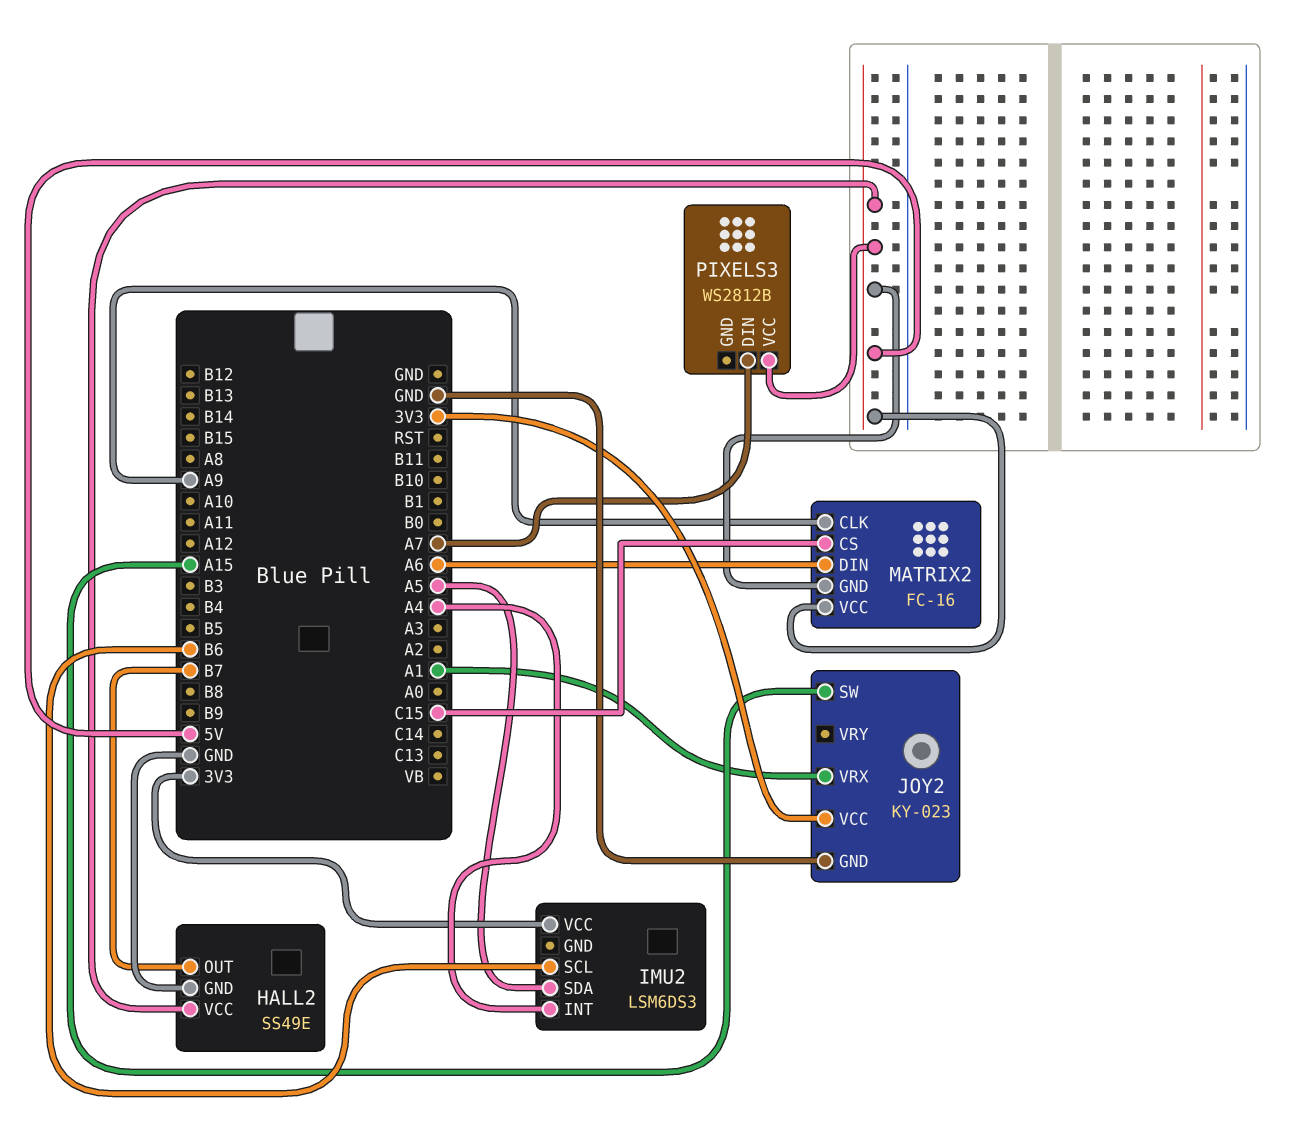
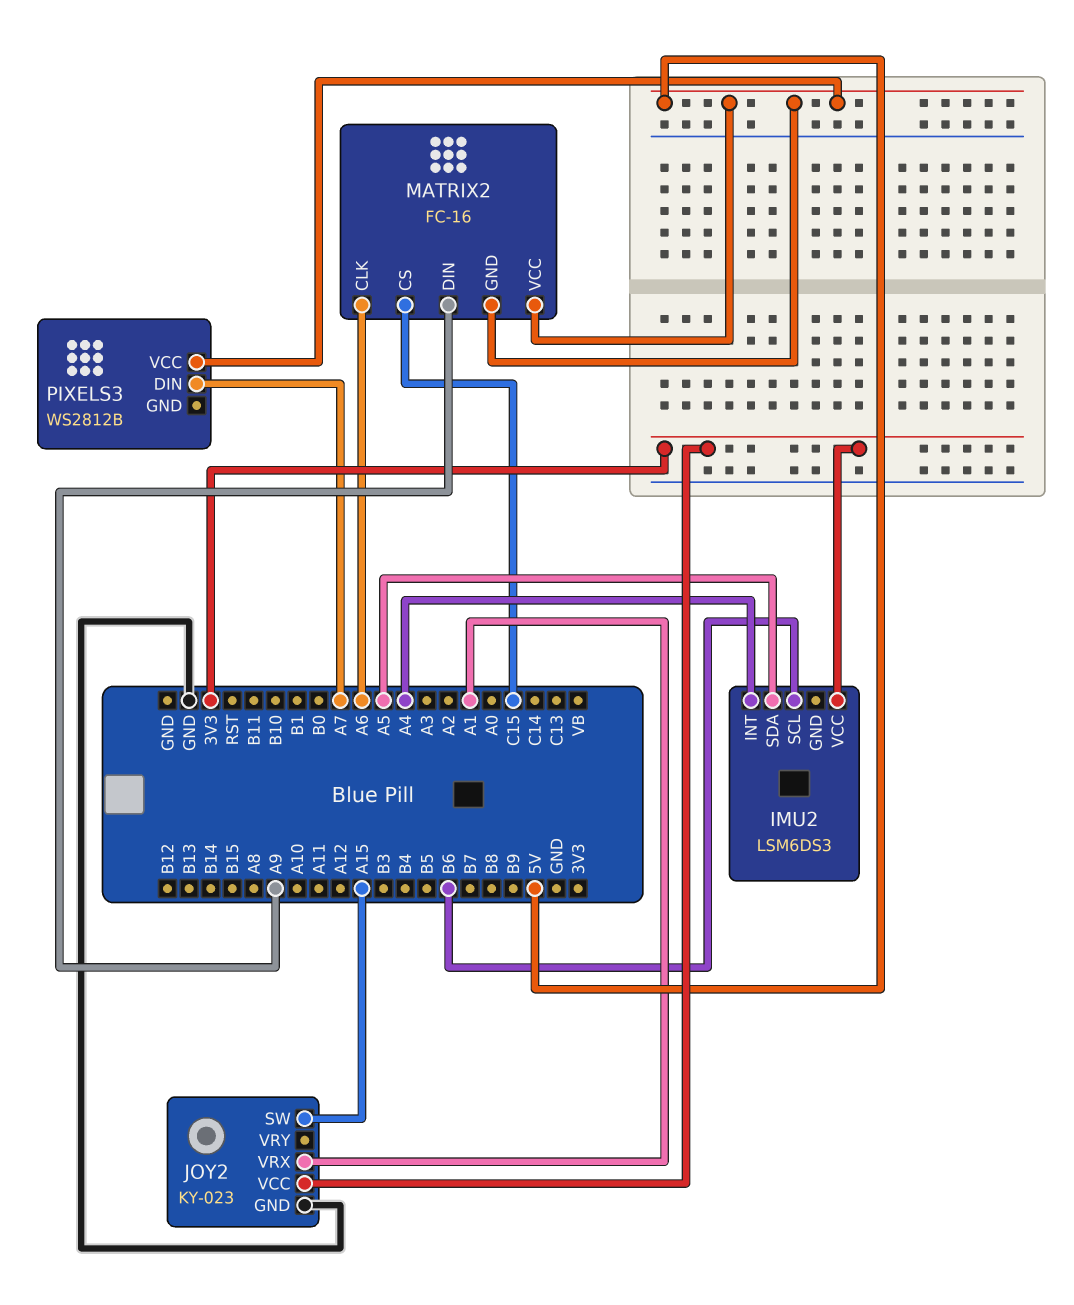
HALL2: SS49E -> none
HALL2 pin GND: GND -> none
HALL2 pin OUT: B7 -> none
HALL2 pin VCC: 5V -> none
MATRIX2 pin CLK: A9 -> A6
MATRIX2 pin DIN: A6 -> A9

